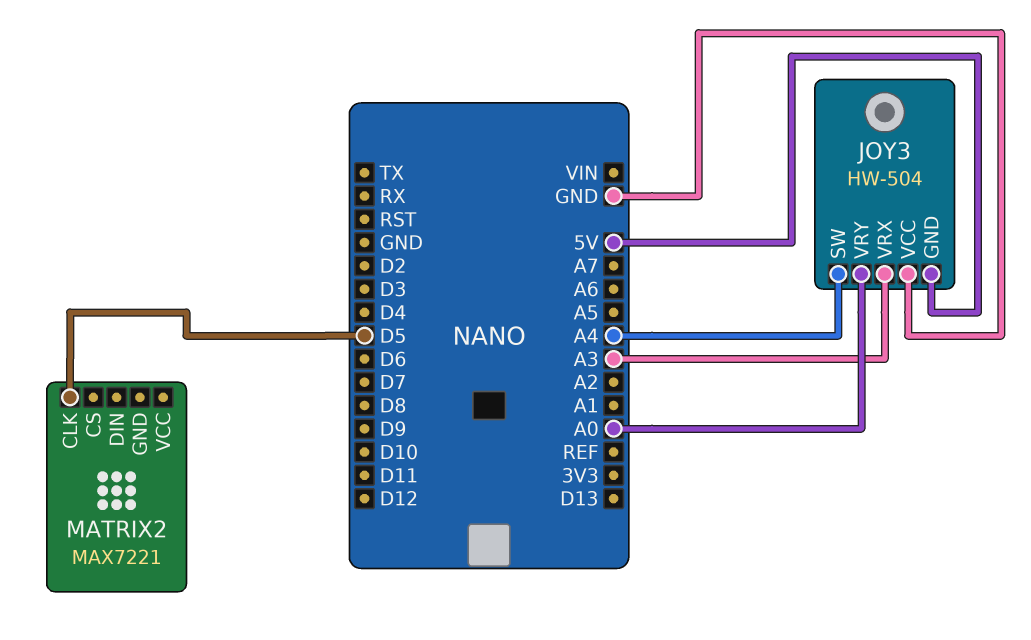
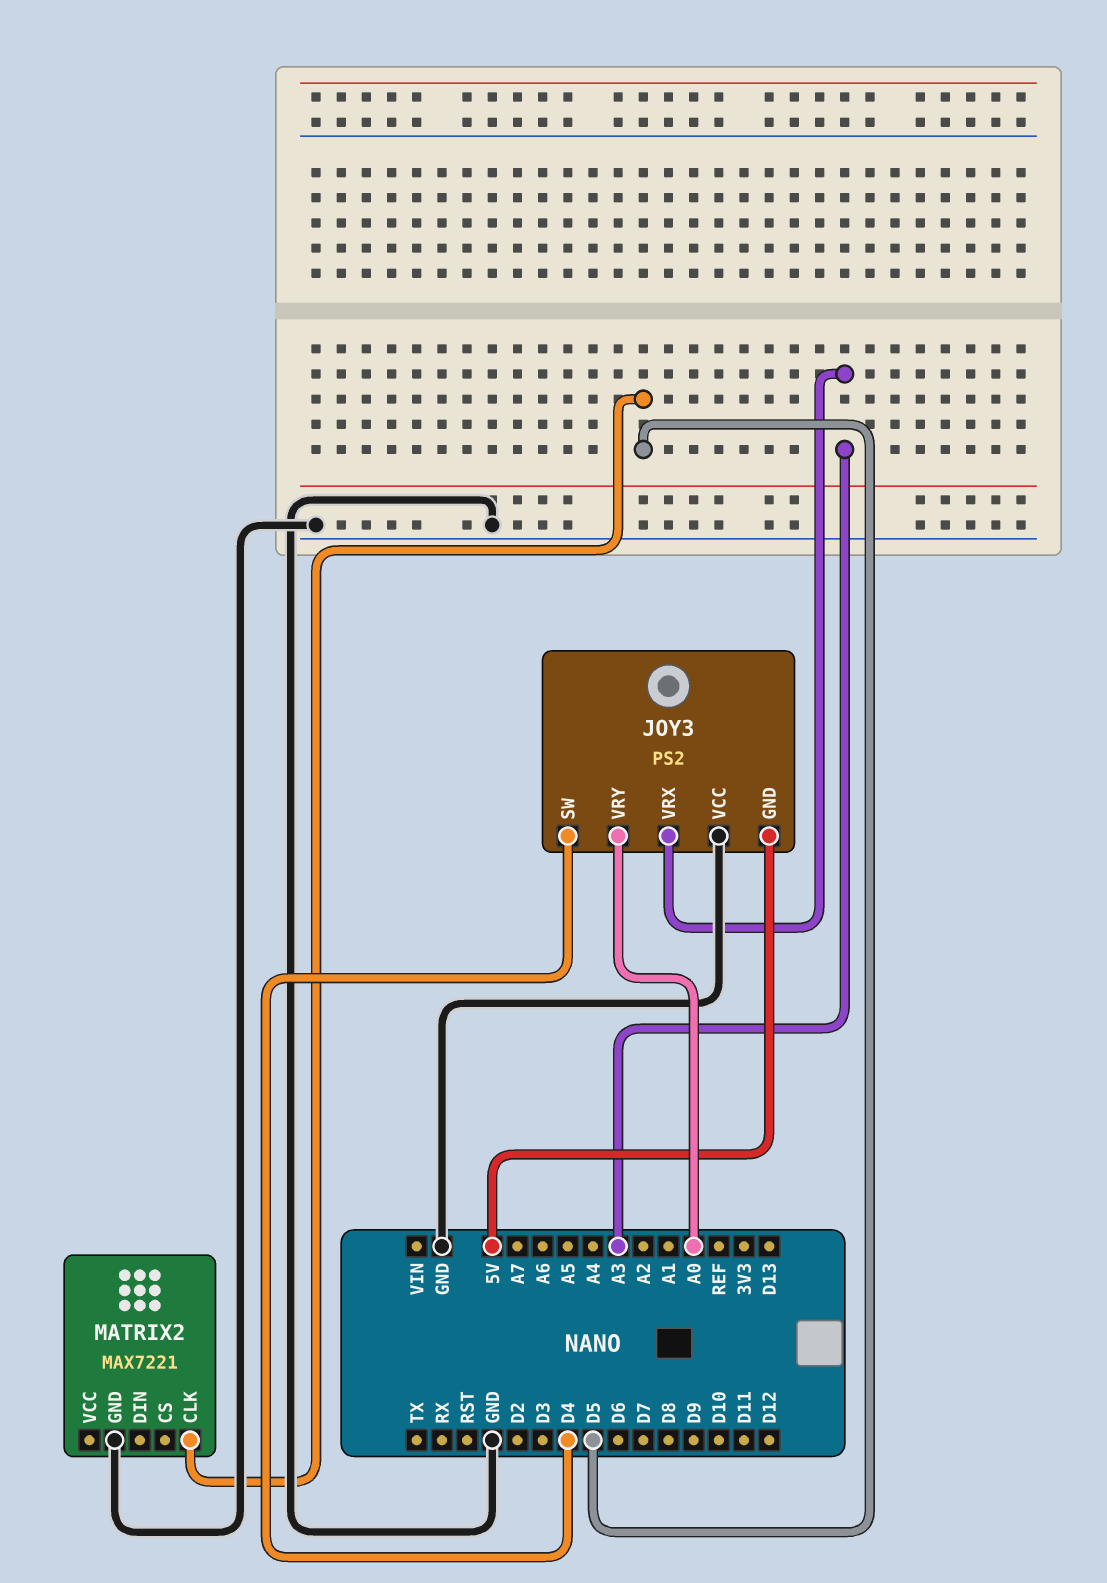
JOY3: HW-504 -> PS2
JOY3 pin SW: A4 -> D4
MATRIX2 pin GND: none -> GND

